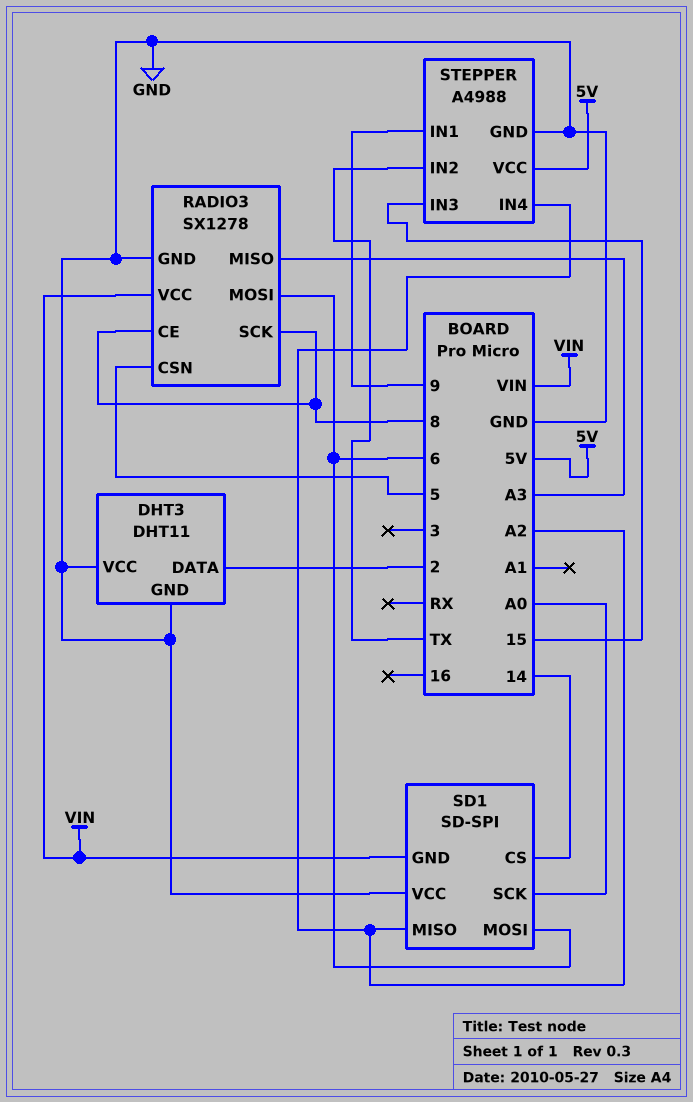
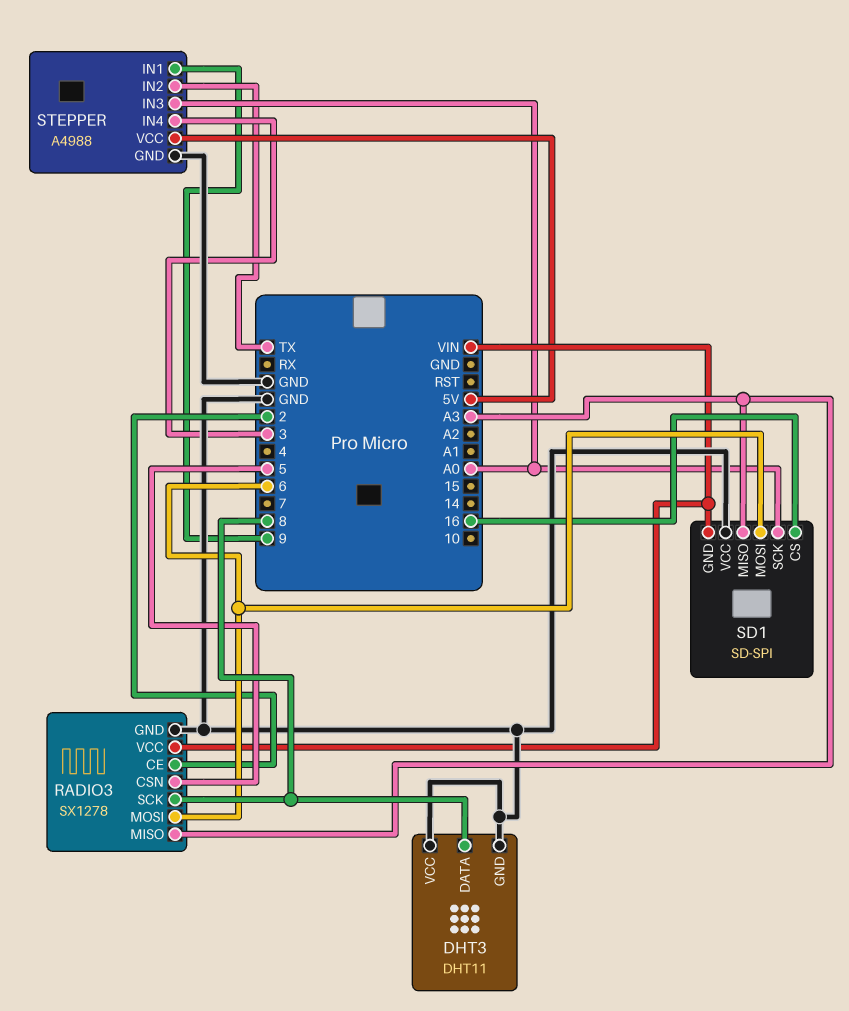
DHT3 pin DATA: 2 -> 8
RADIO3 pin CE: 8 -> 2
SD1 pin CS: 14 -> 16
SD1 pin MISO: A2 -> A3
STEPPER pin IN3: 15 -> A0
STEPPER pin IN4: A2 -> 3

